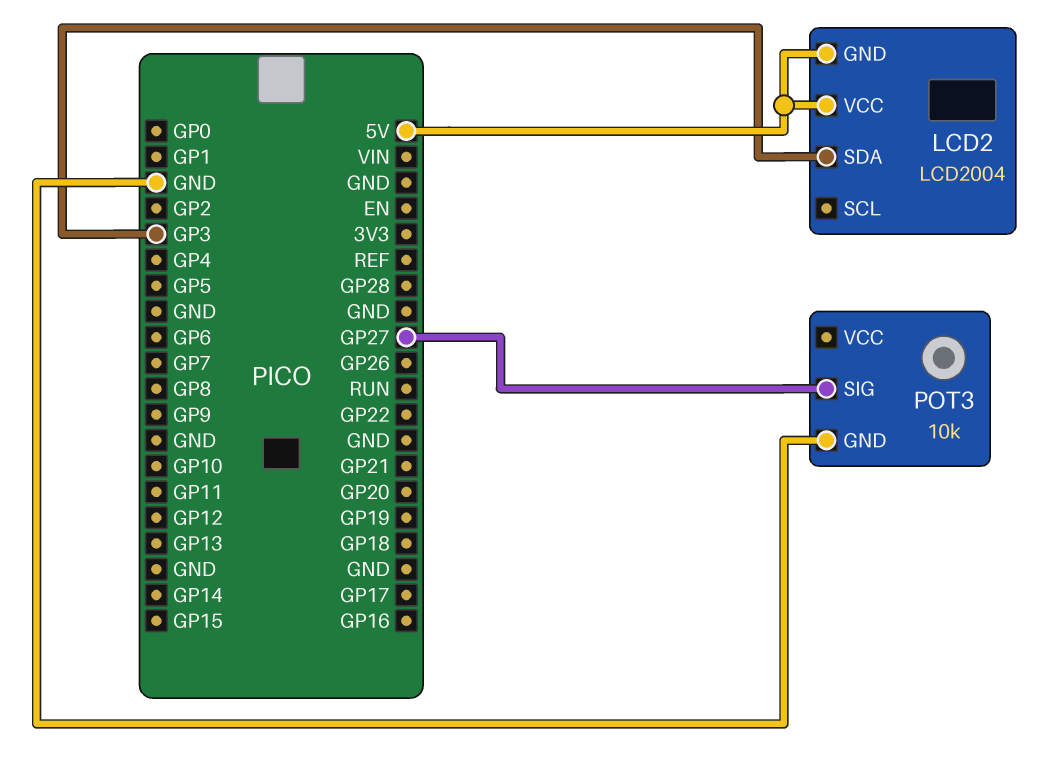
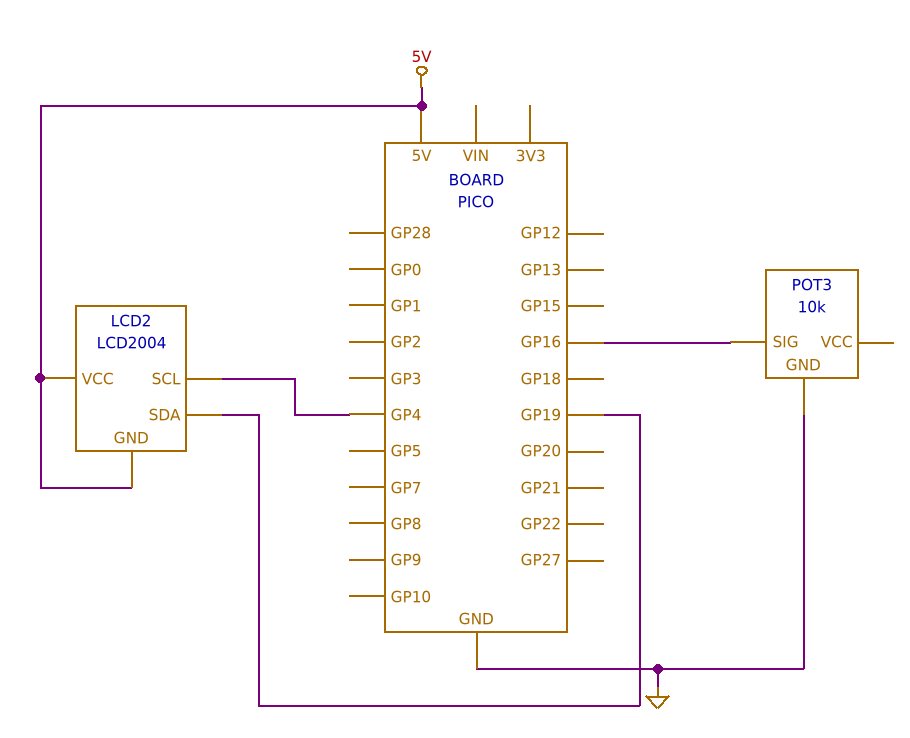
LCD2 pin SCL: none -> GP4
LCD2 pin SDA: GP3 -> GP19
POT3 pin SIG: GP27 -> GP16

